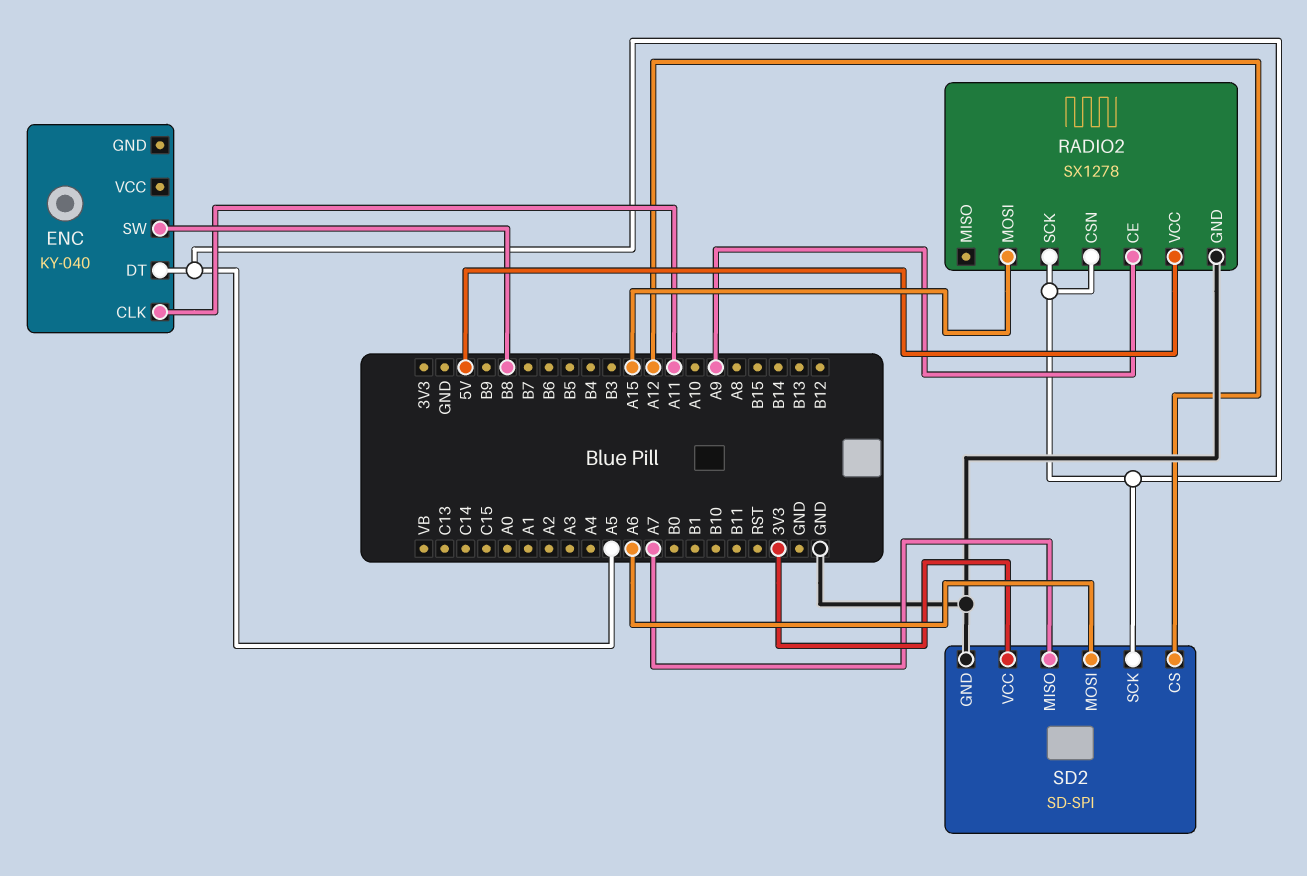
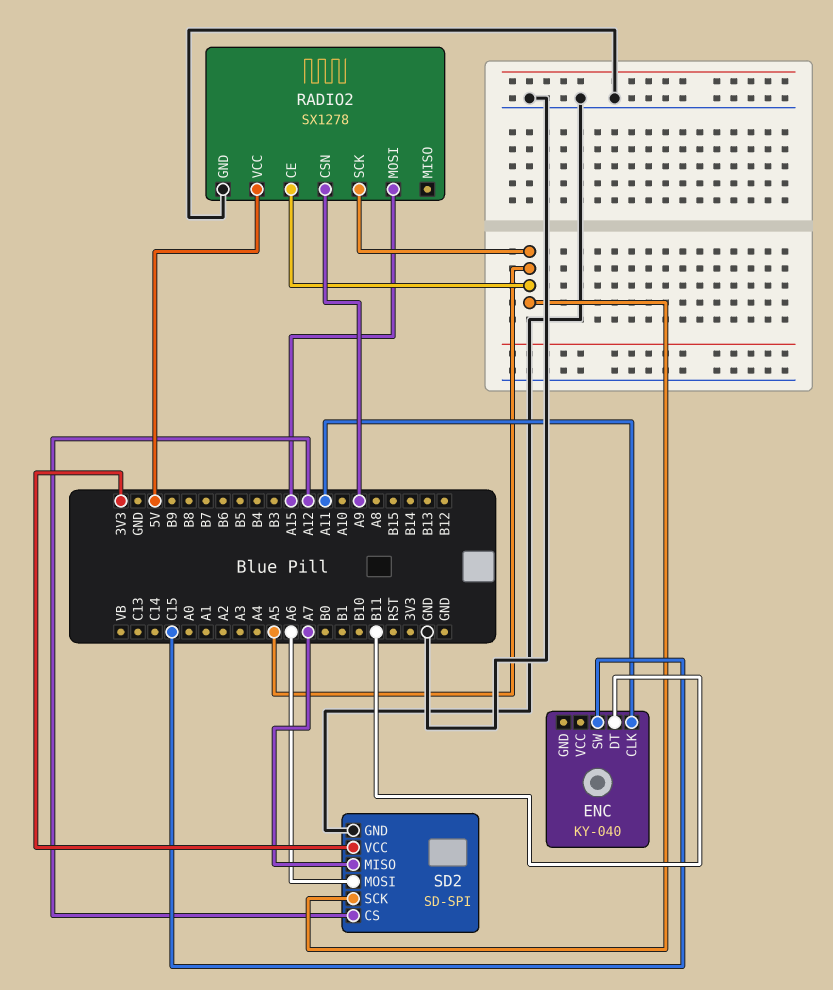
ENC pin DT: A5 -> B11
ENC pin SW: B8 -> C15
RADIO2 pin CE: A9 -> A5
RADIO2 pin CSN: A5 -> A9

